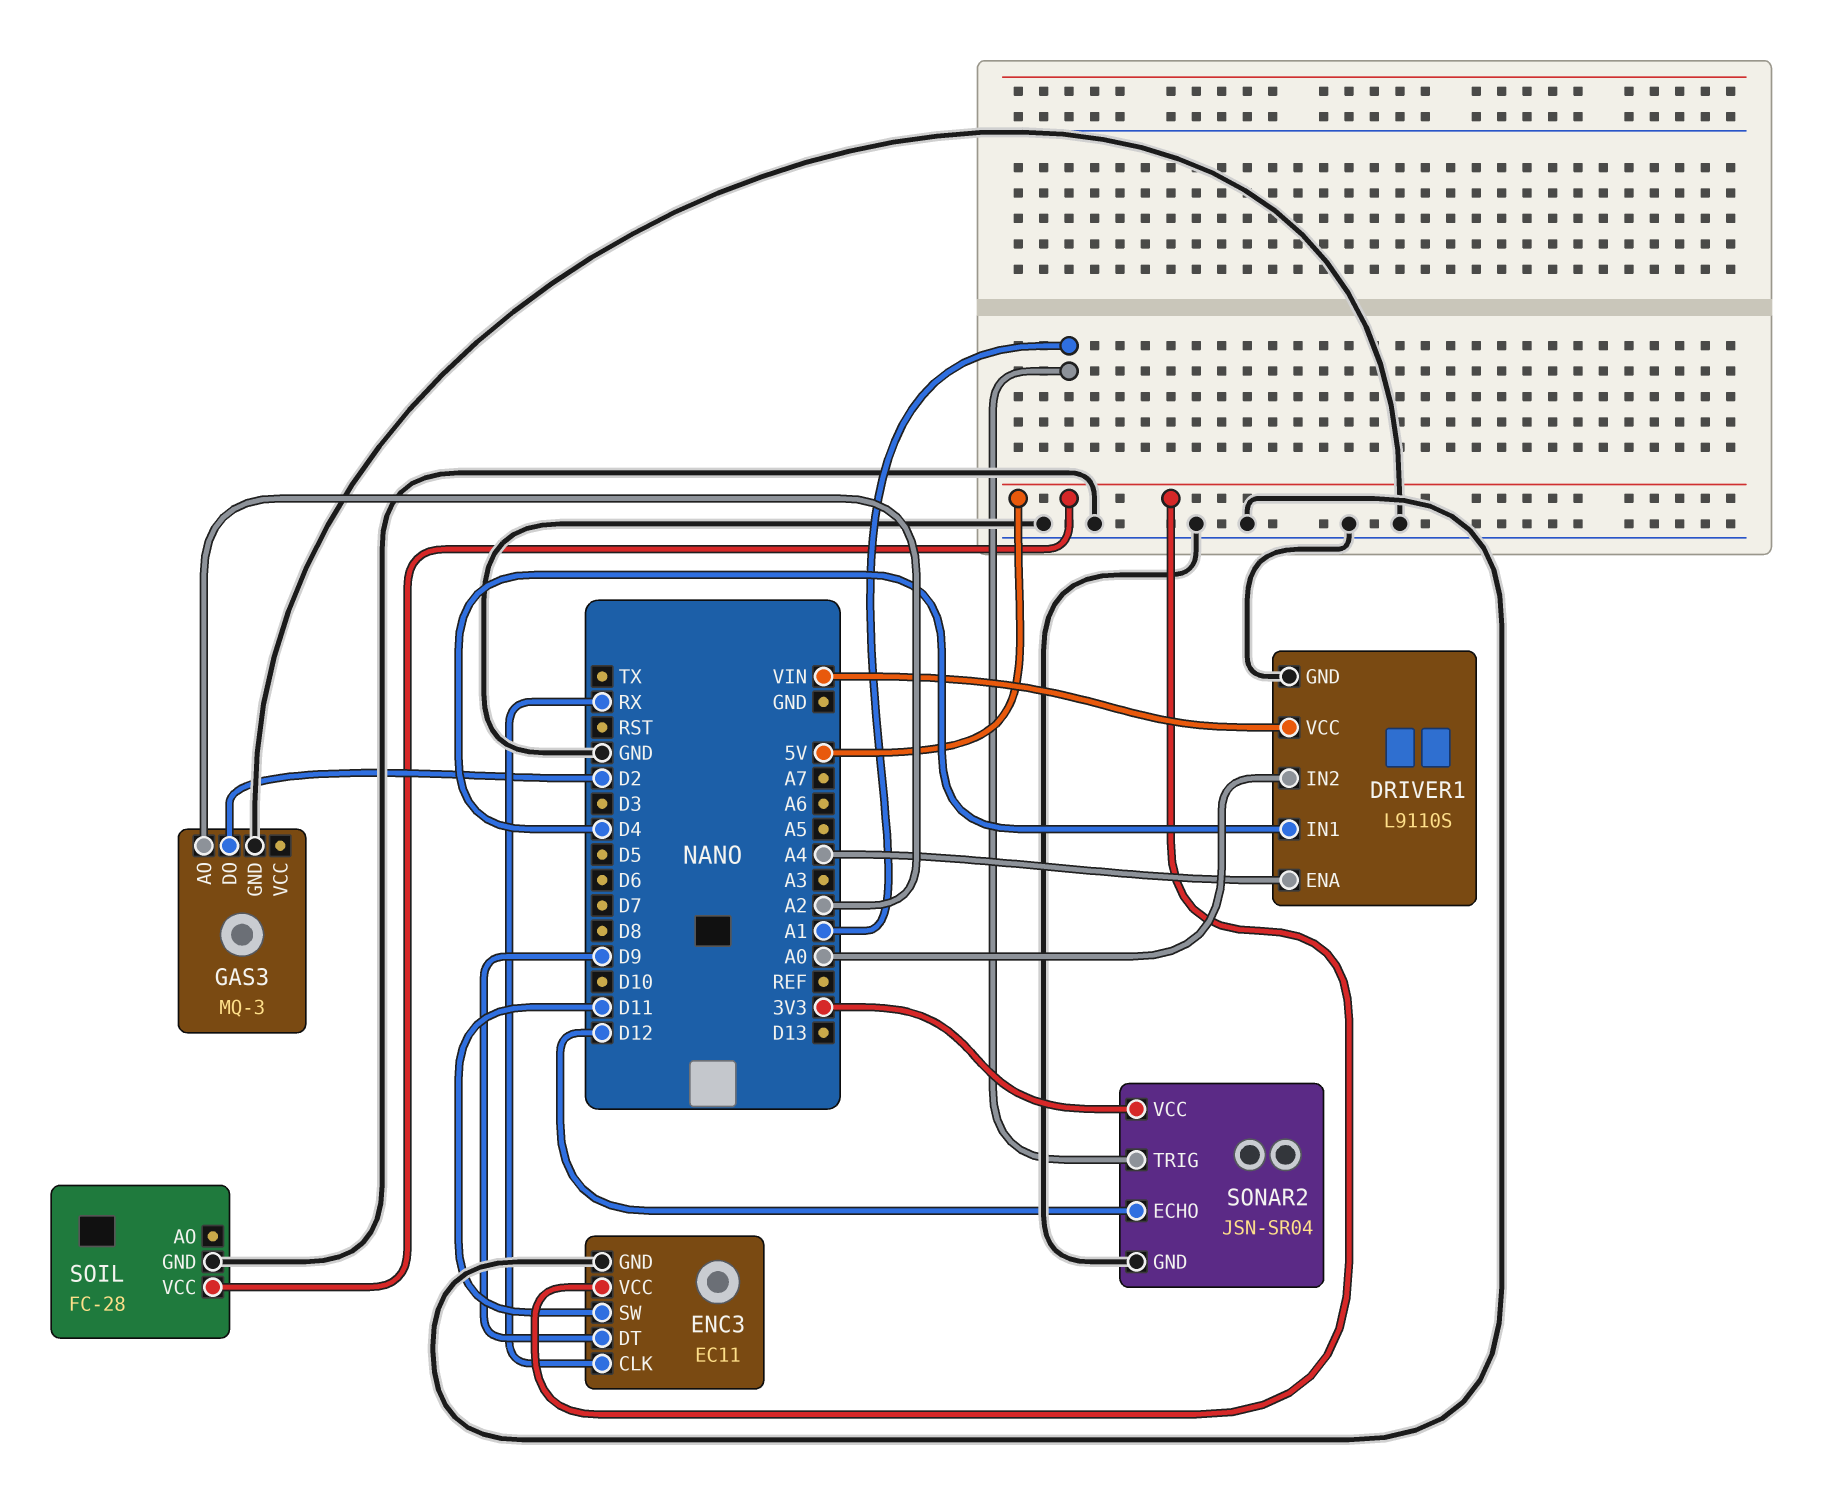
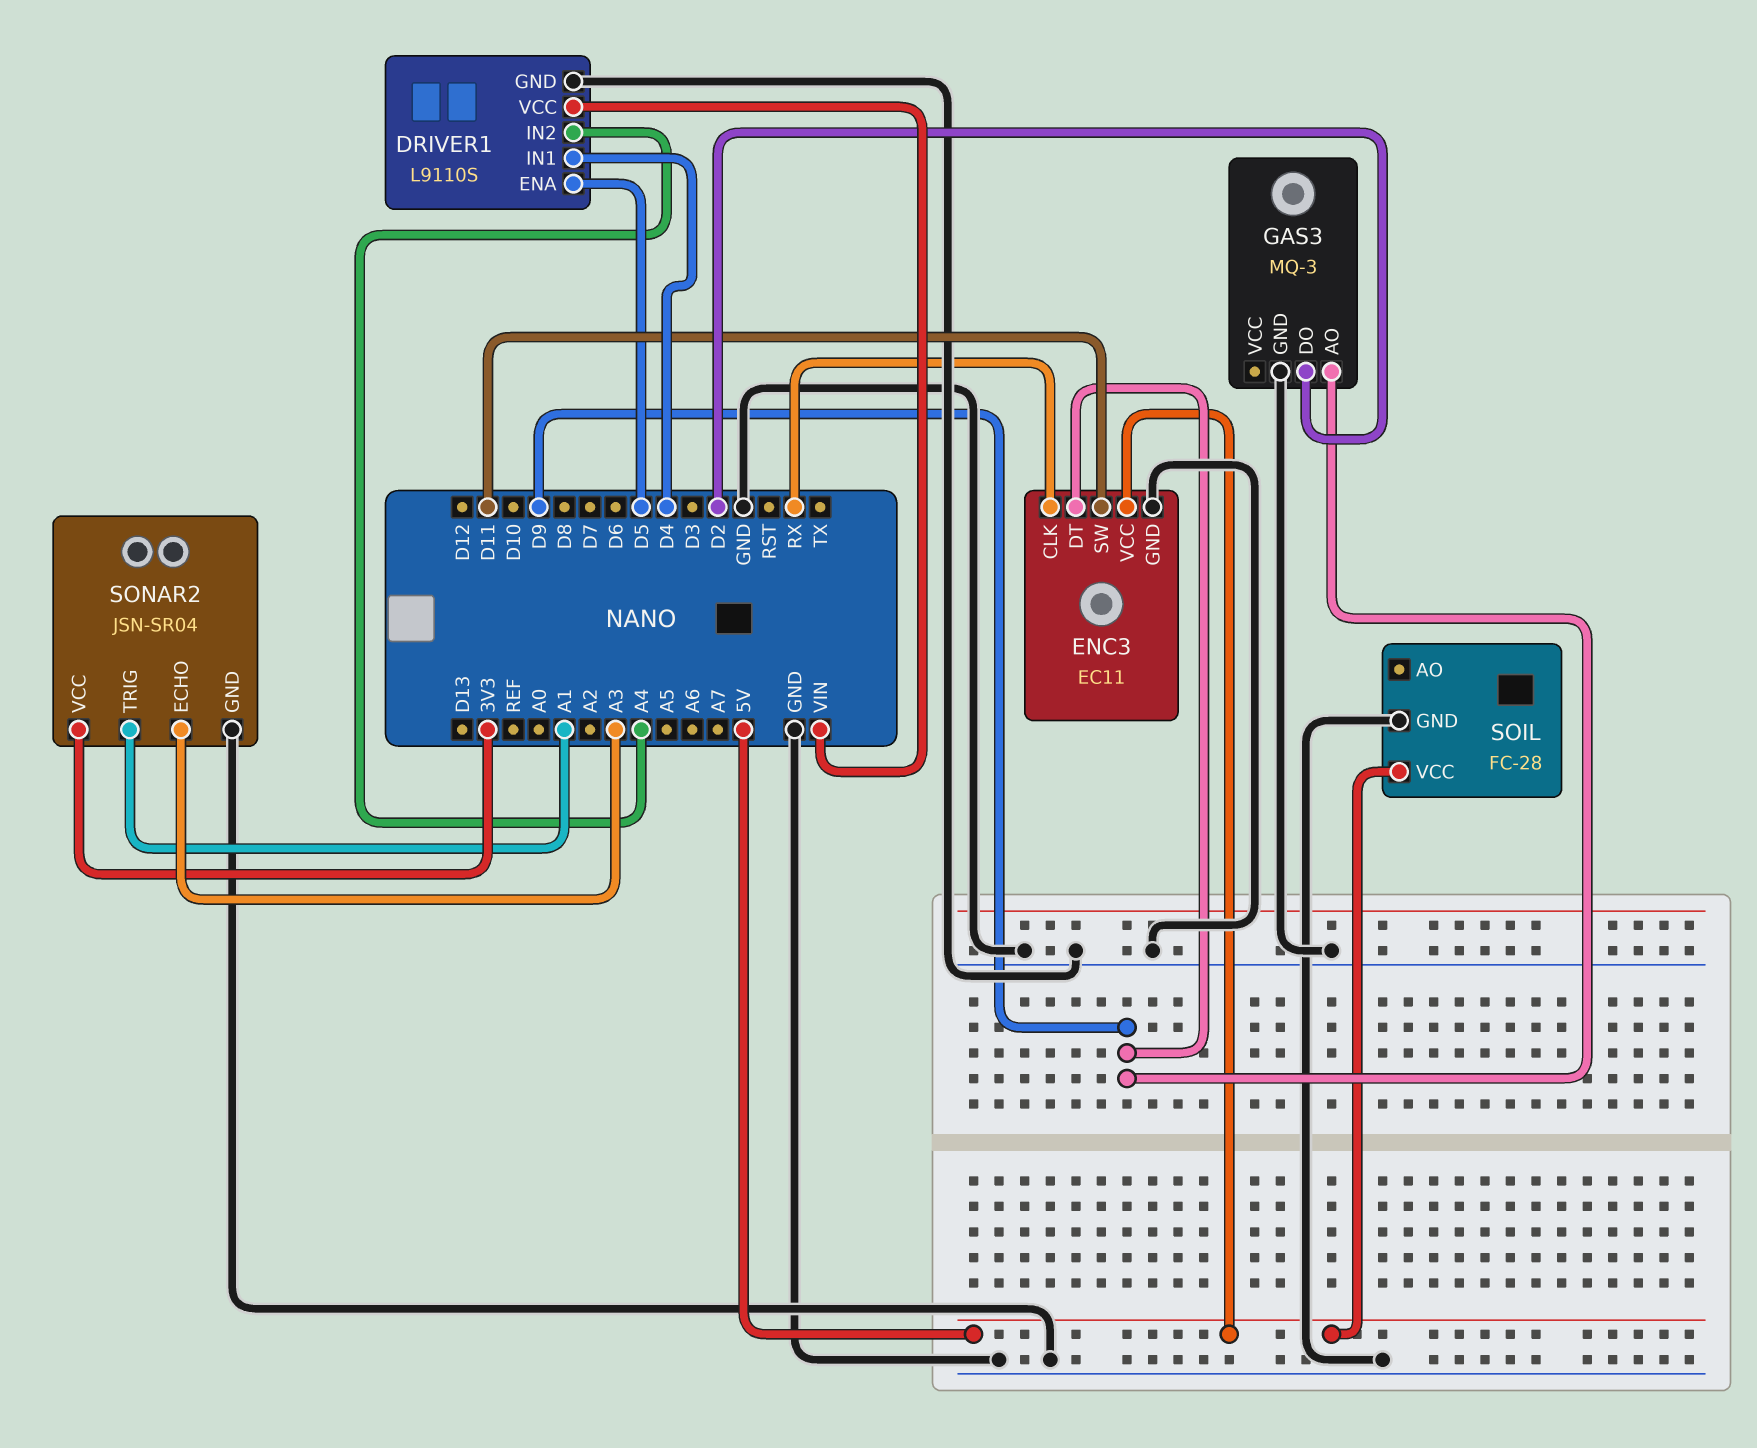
DRIVER1 pin ENA: A4 -> D5
DRIVER1 pin IN2: A0 -> A4
GAS3 pin AO: A2 -> D9
SONAR2 pin ECHO: D12 -> A3

